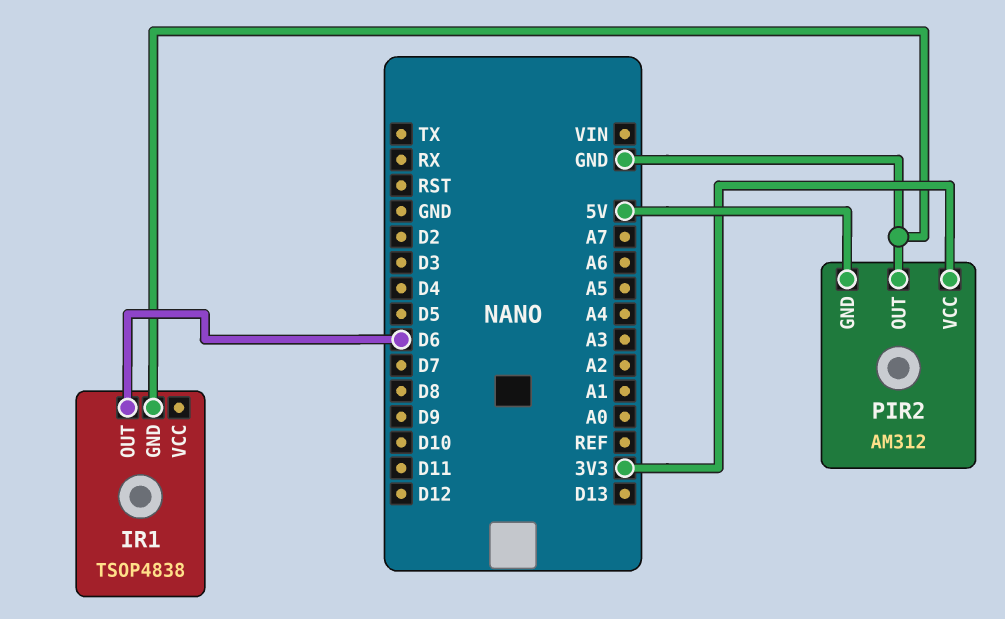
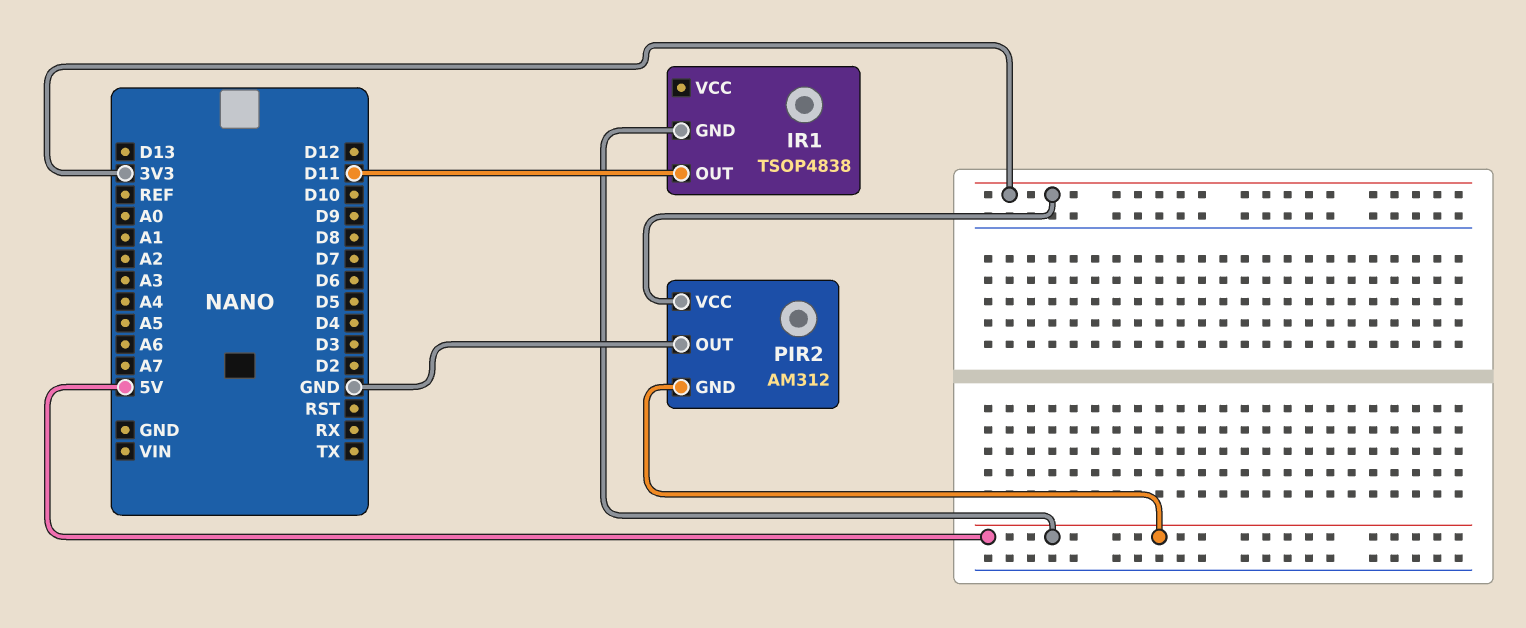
IR1 pin GND: GND -> 5V
IR1 pin OUT: D6 -> D11

